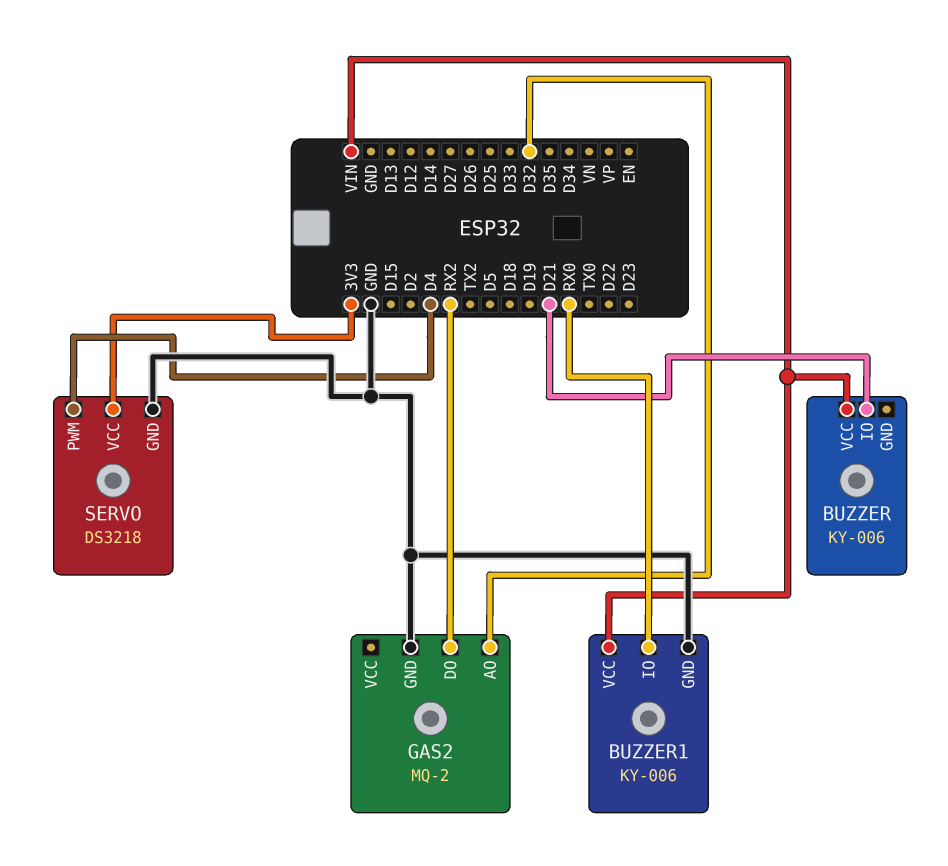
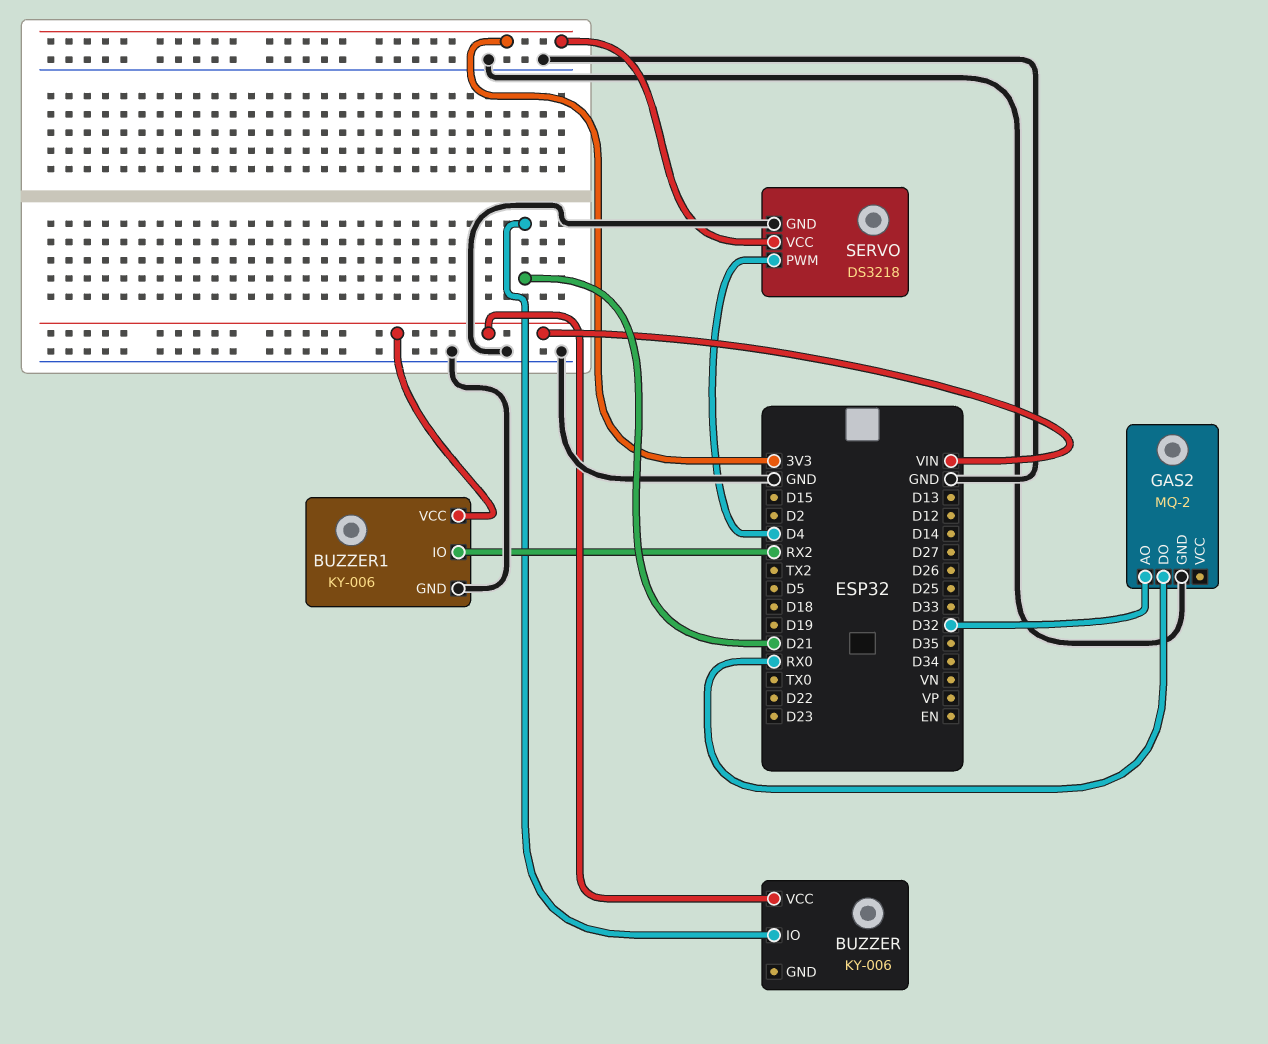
BUZZER1 pin IO: RX0 -> RX2
GAS2 pin DO: RX2 -> RX0

